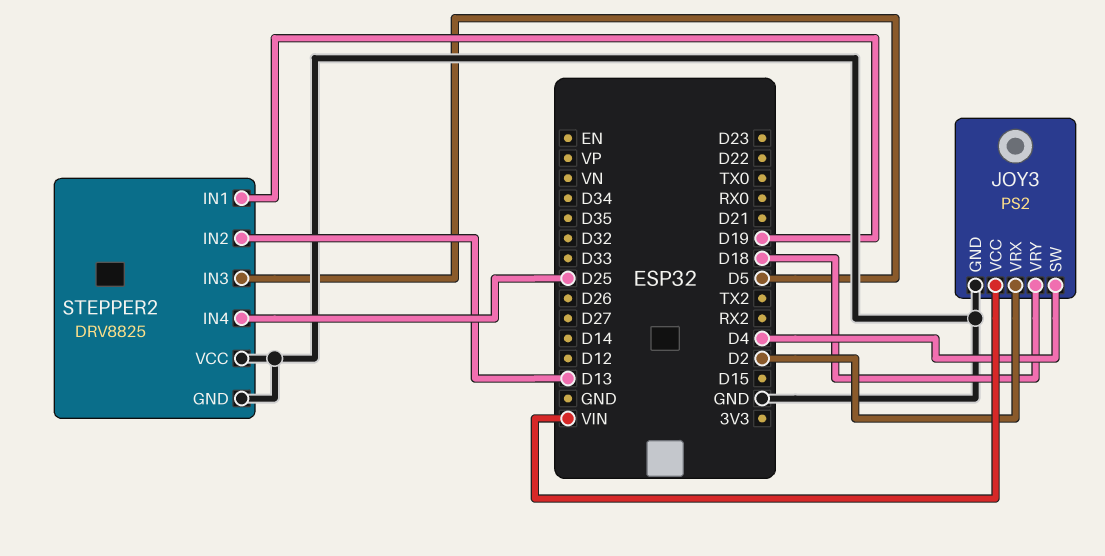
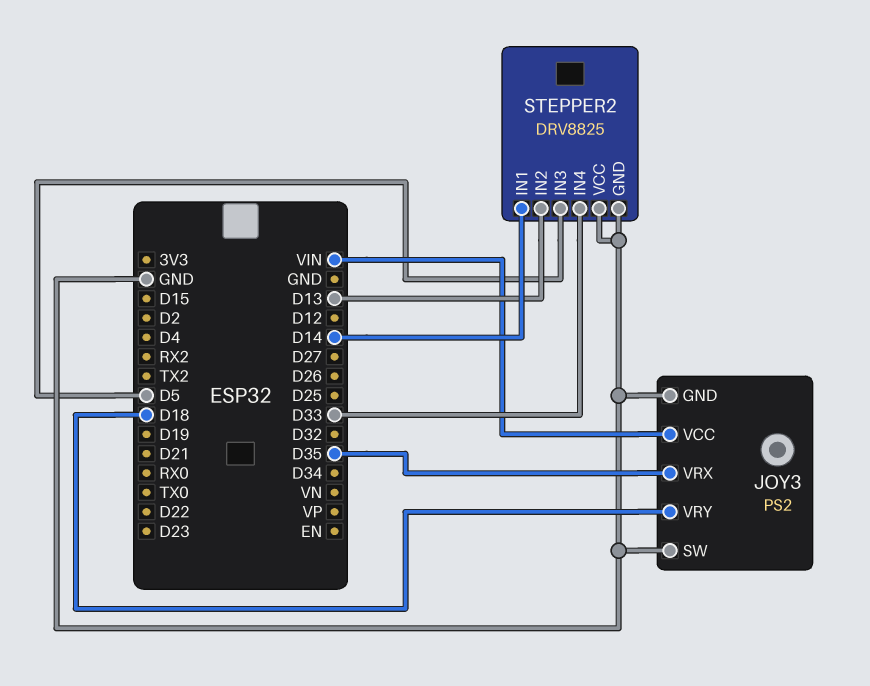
JOY3 pin SW: D4 -> GND
JOY3 pin VRX: D2 -> D35
STEPPER2 pin IN1: D19 -> D14
STEPPER2 pin IN4: D25 -> D33

